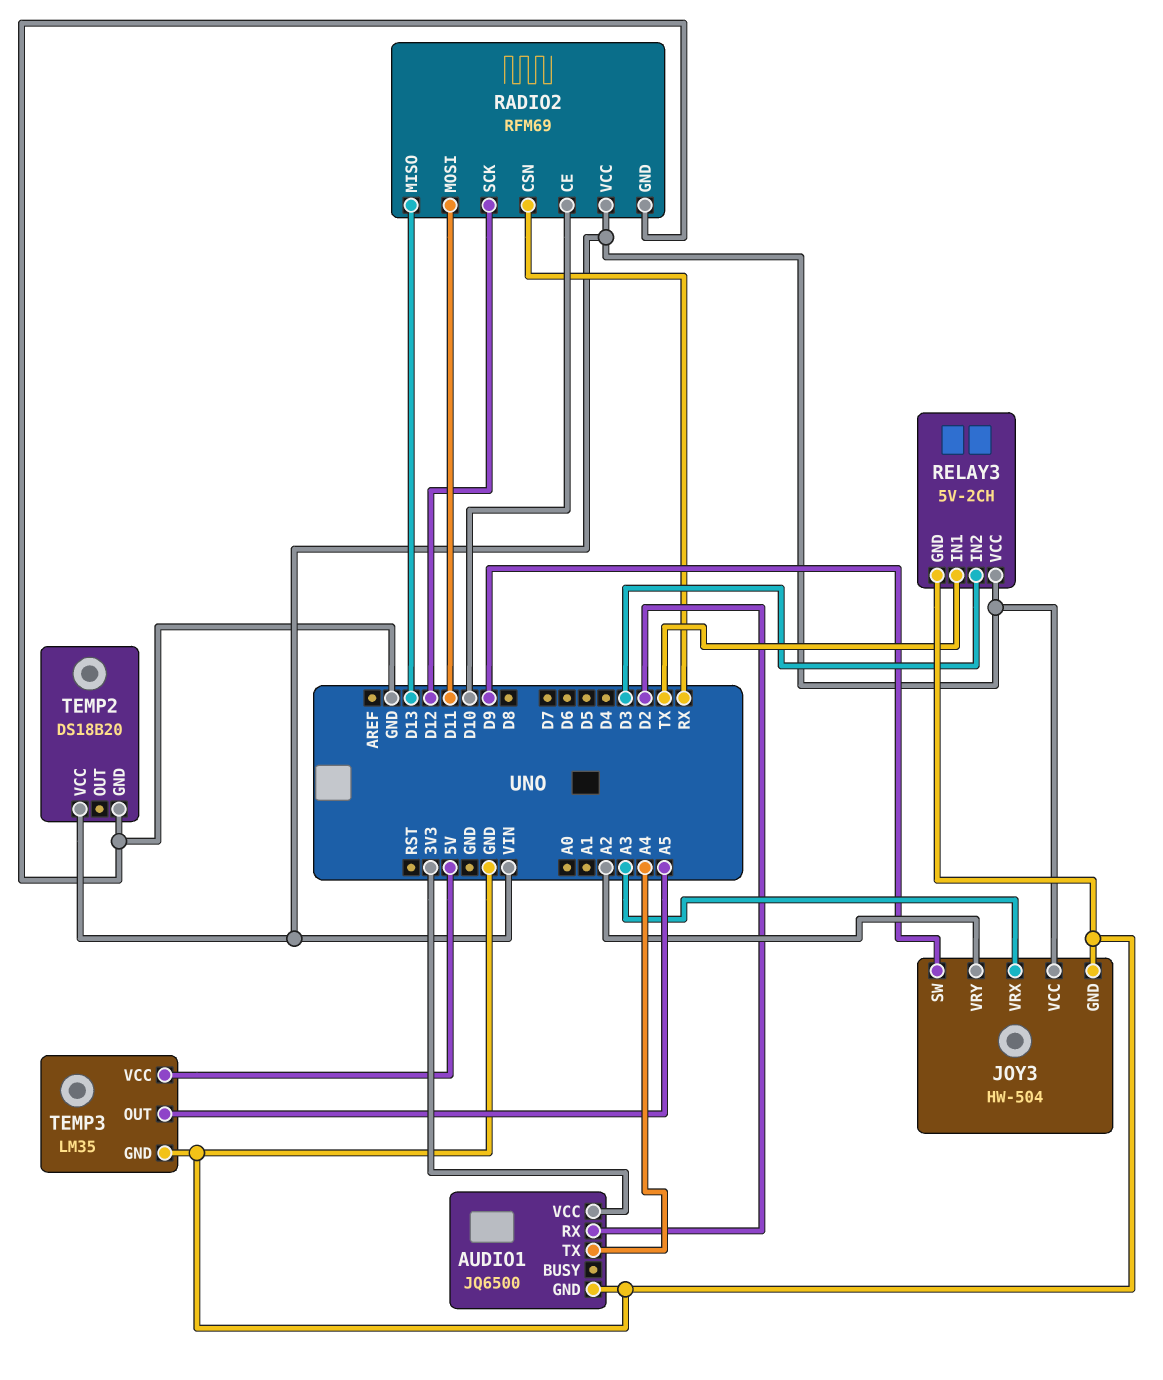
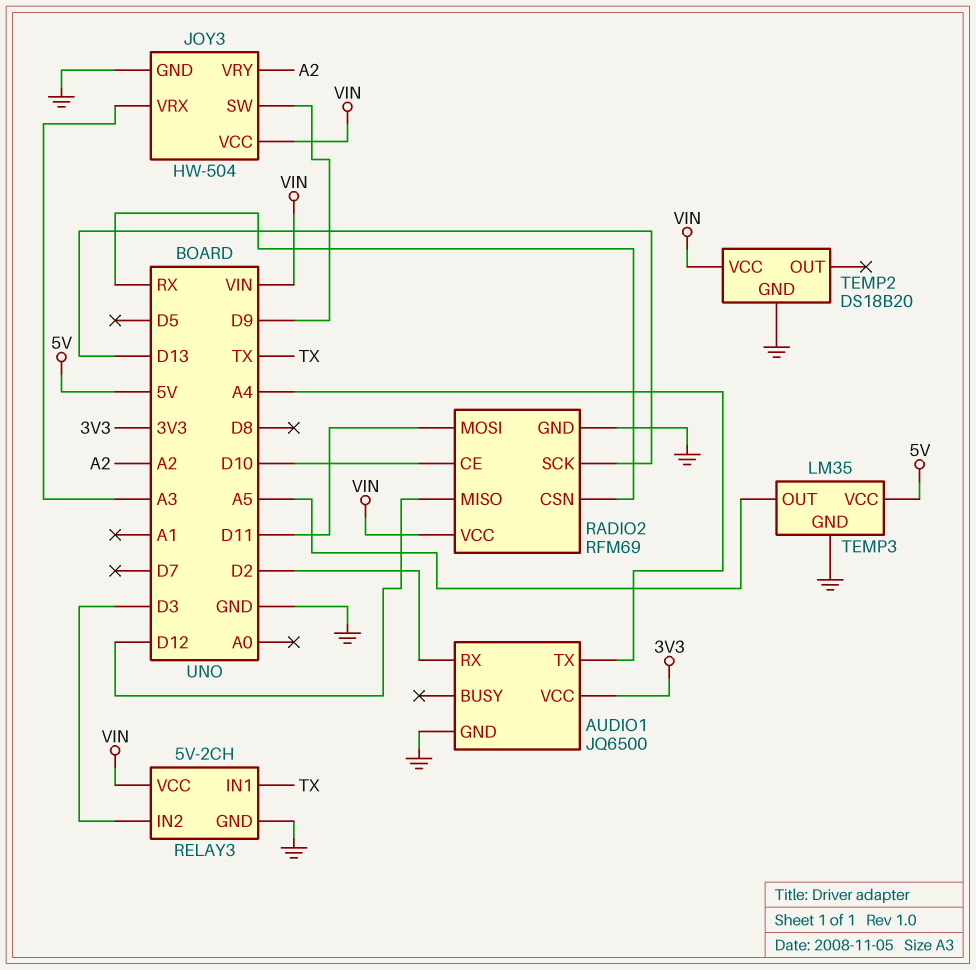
RADIO2 pin MISO: D13 -> D12
RADIO2 pin SCK: D12 -> D13

